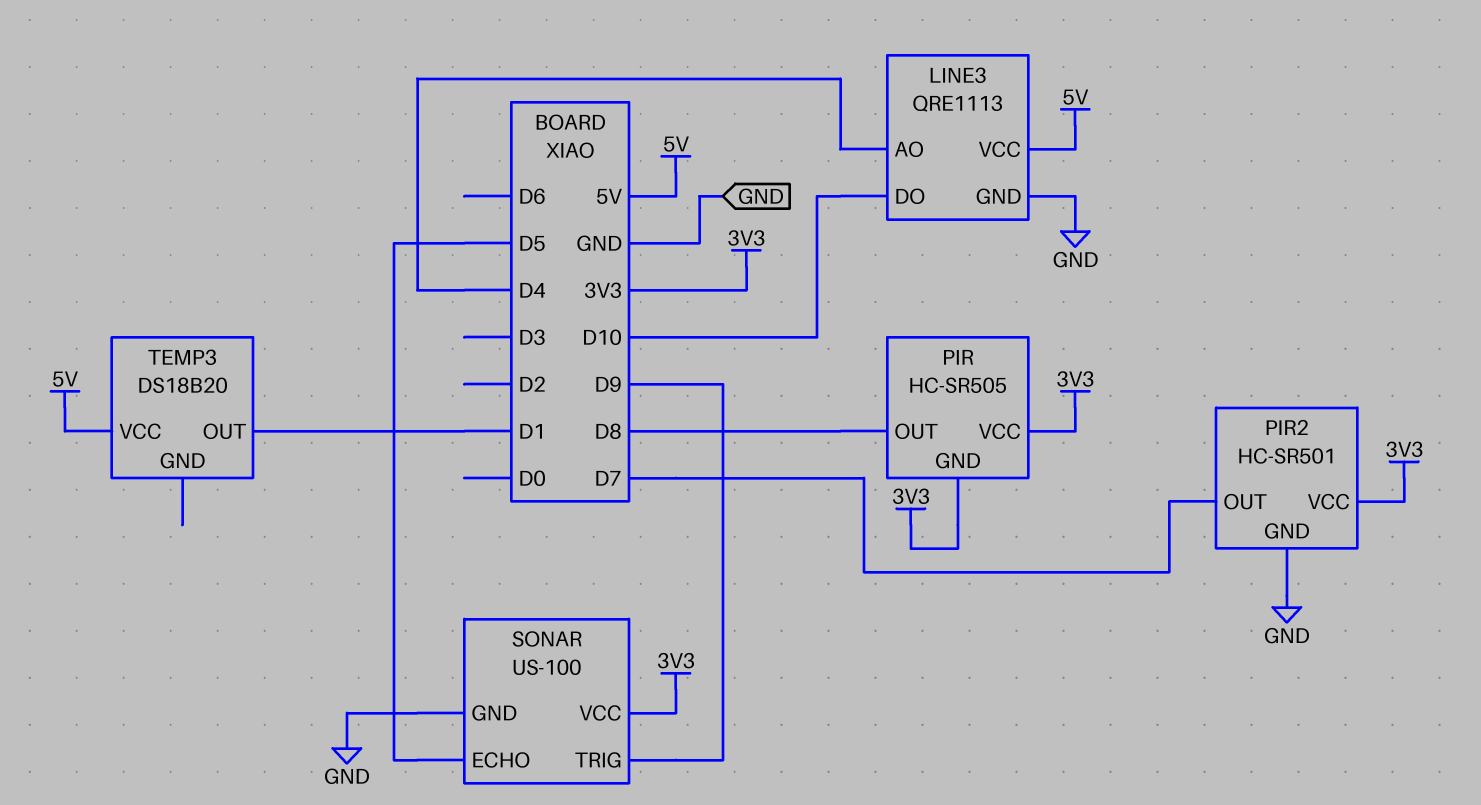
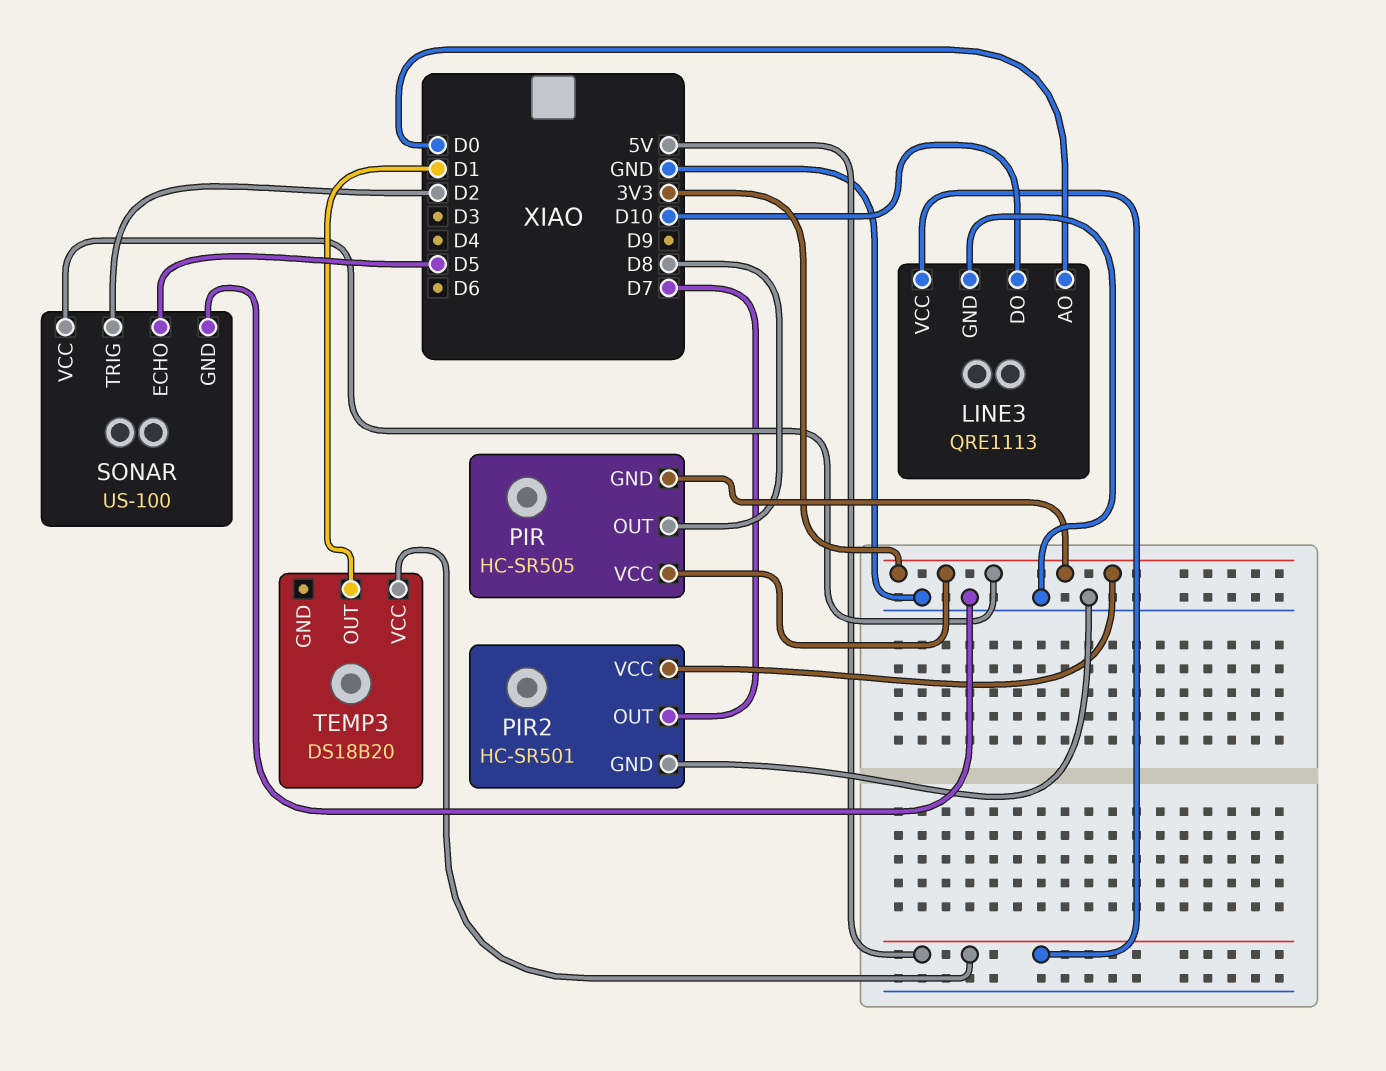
LINE3 pin AO: D4 -> D0
SONAR pin TRIG: D9 -> D2

